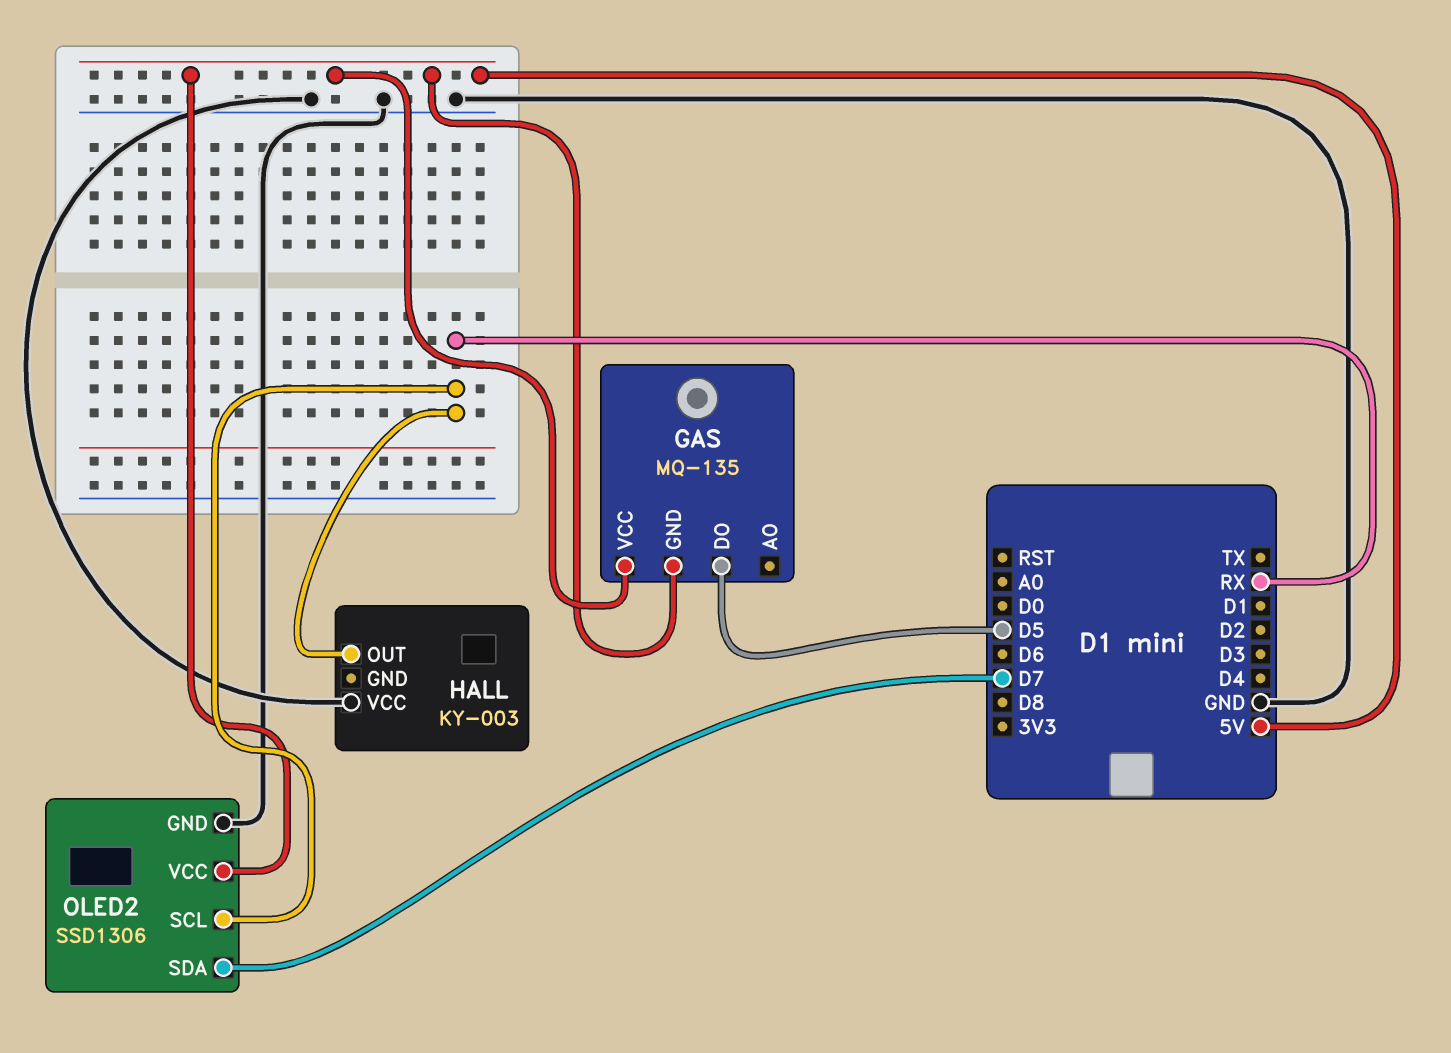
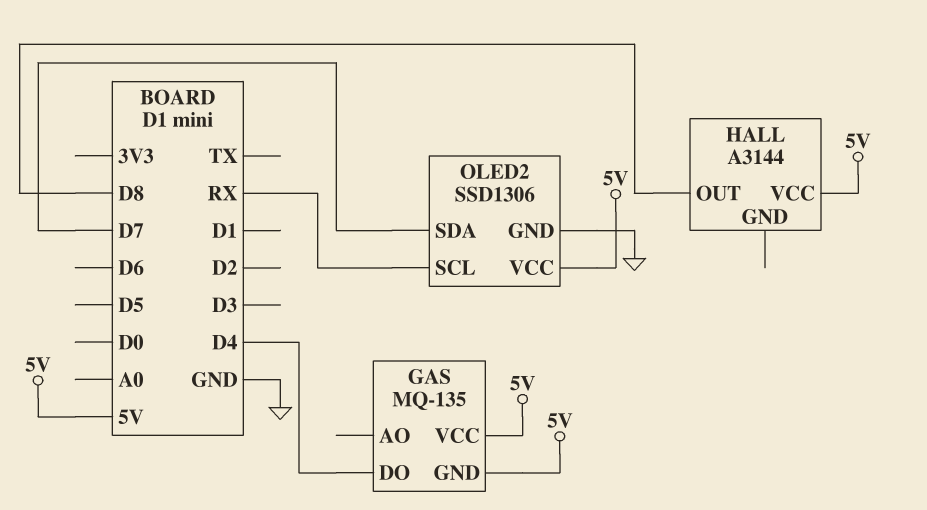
GAS pin DO: D5 -> D4
HALL: KY-003 -> A3144
HALL pin OUT: RX -> D8
HALL pin VCC: GND -> 5V

